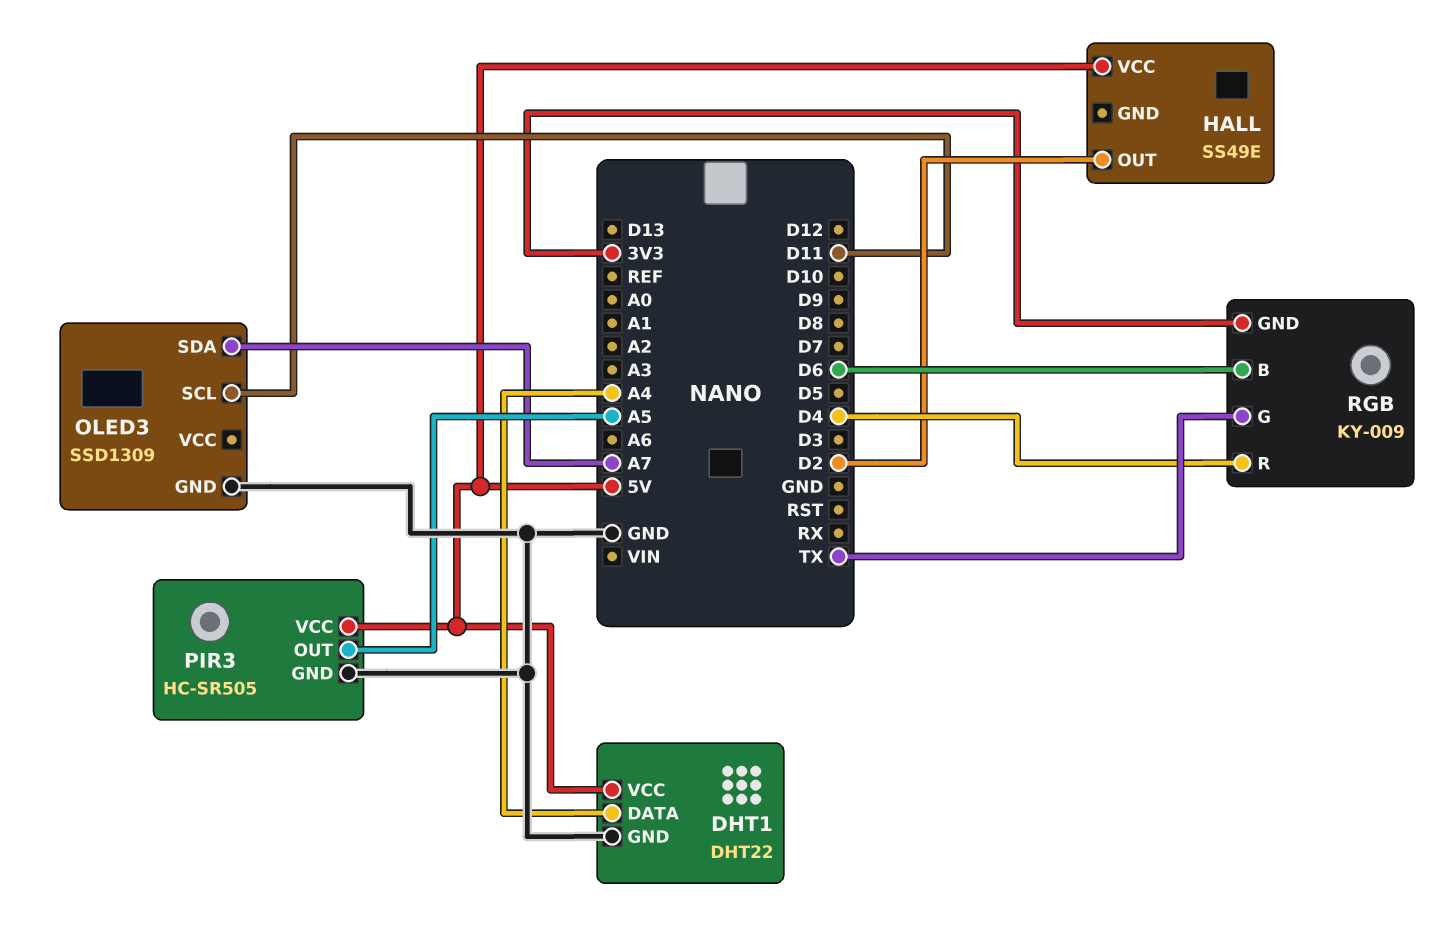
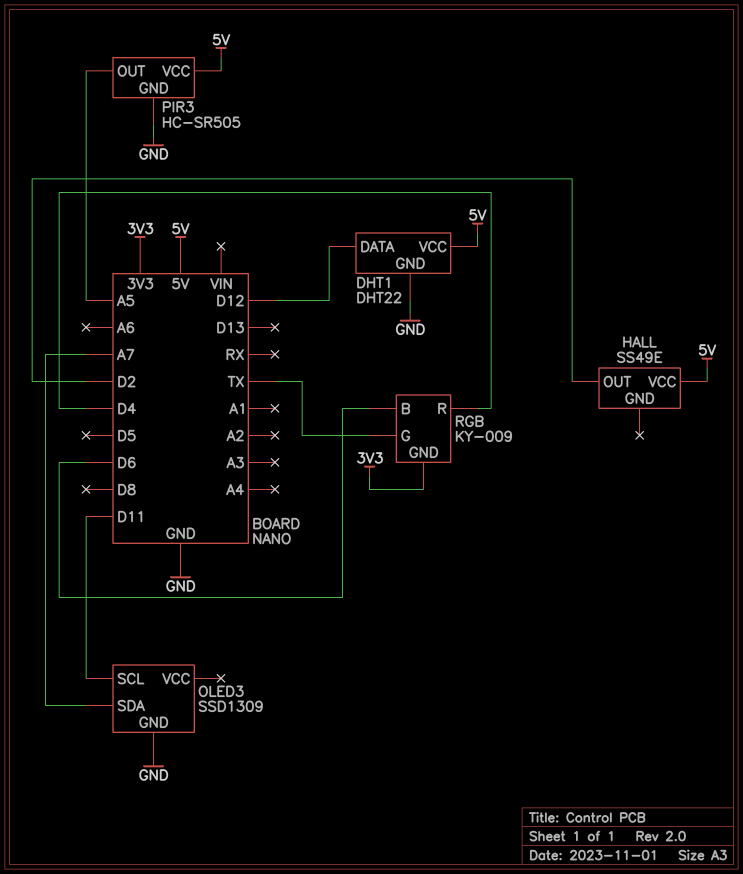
DHT1 pin DATA: A4 -> D12

